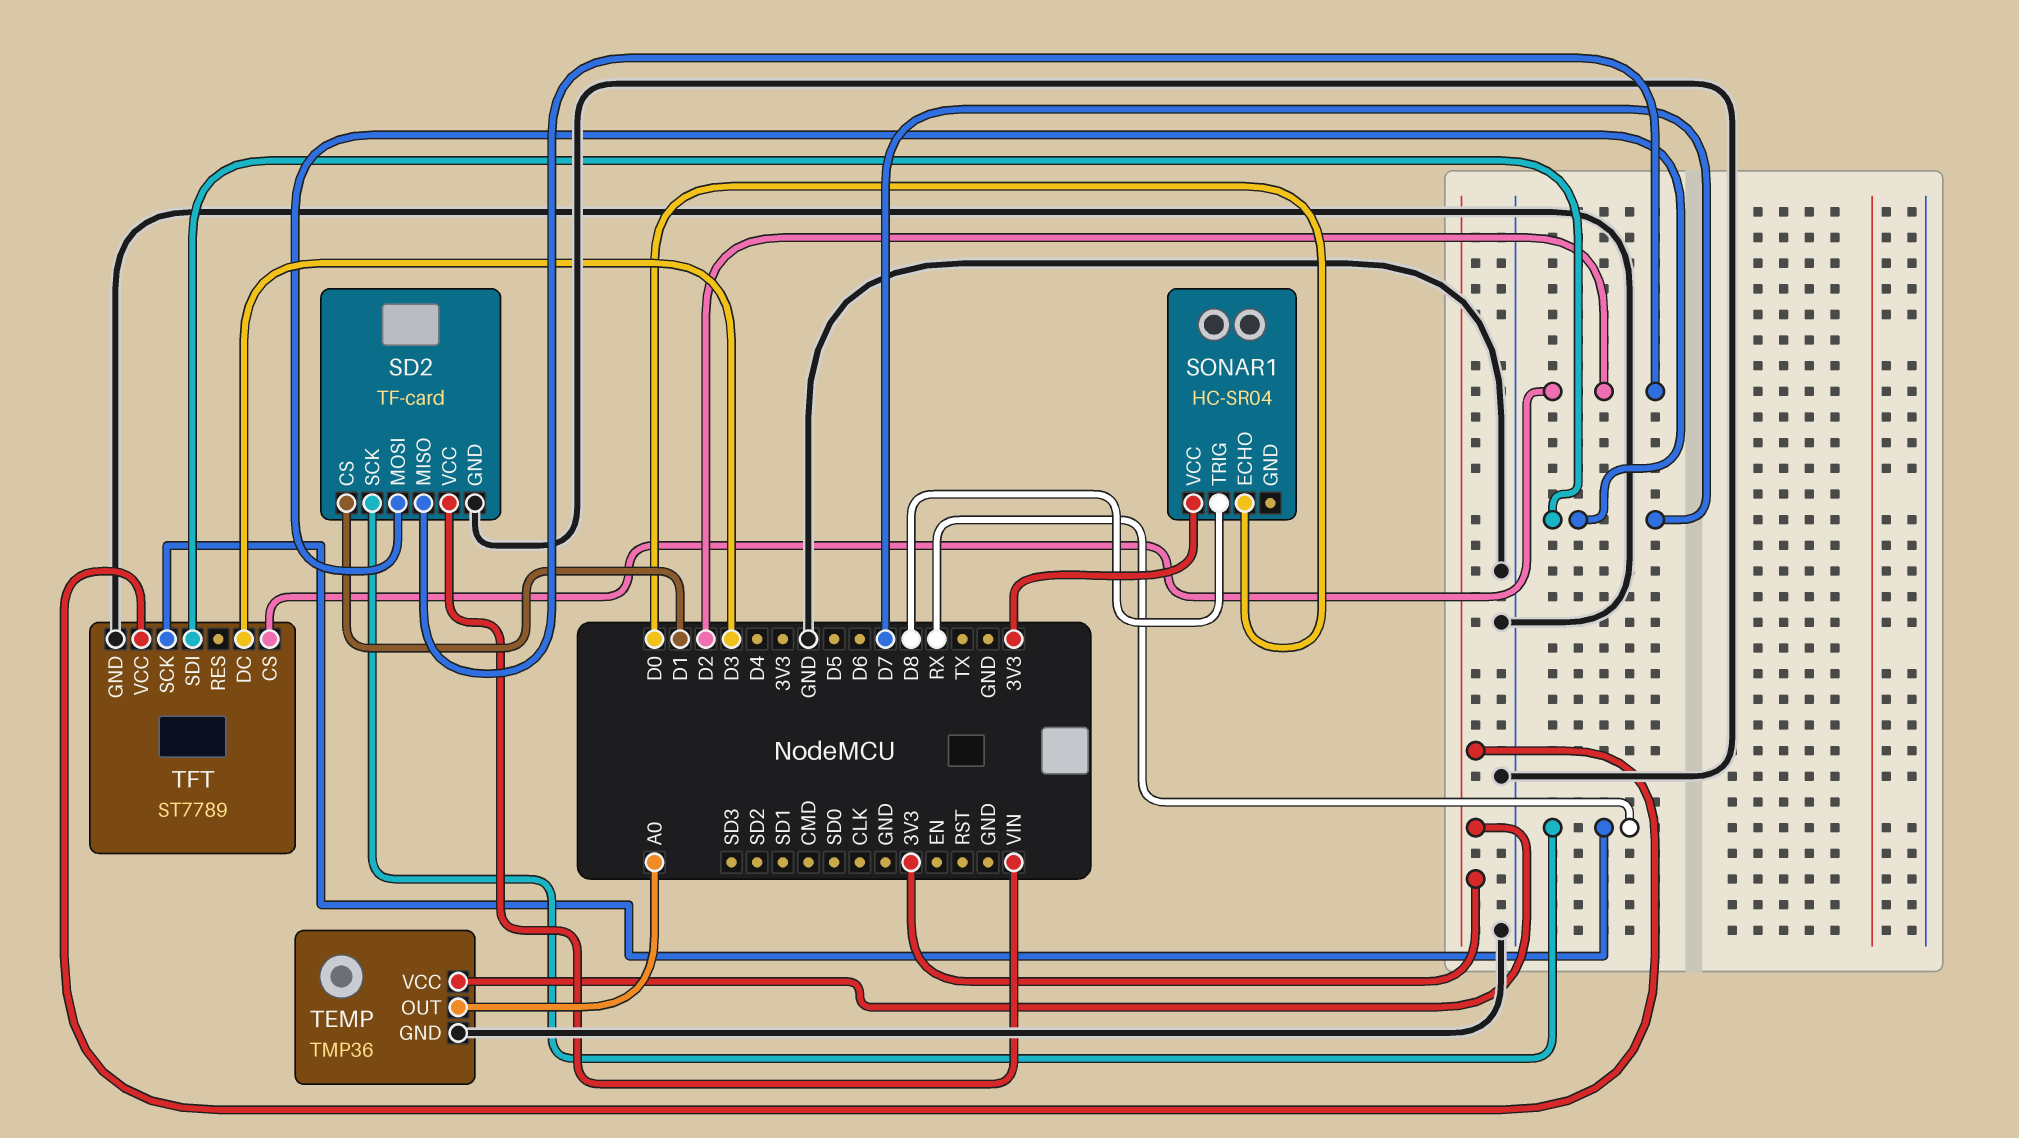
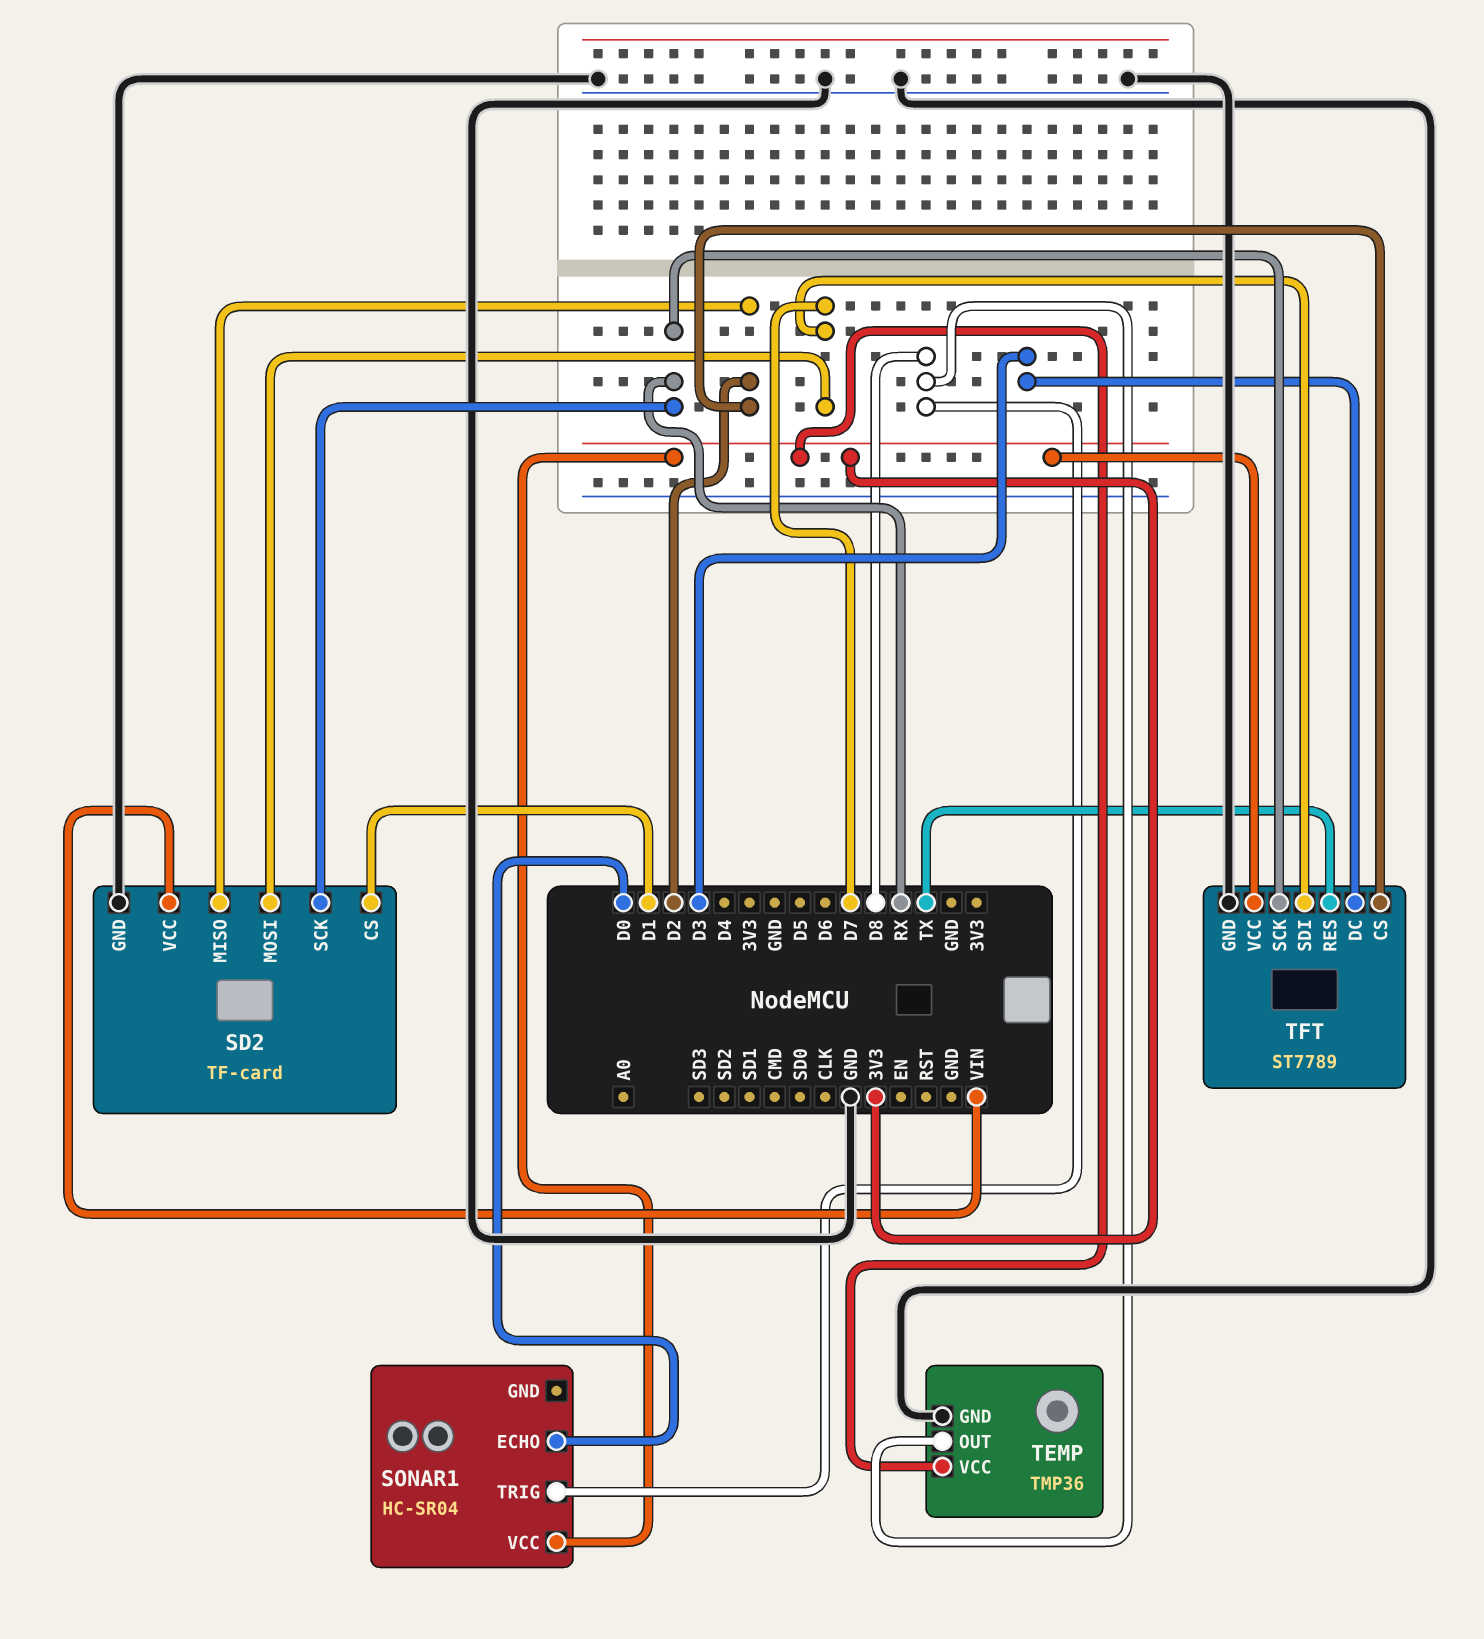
TEMP pin OUT: A0 -> D8
TFT pin RES: none -> TX

